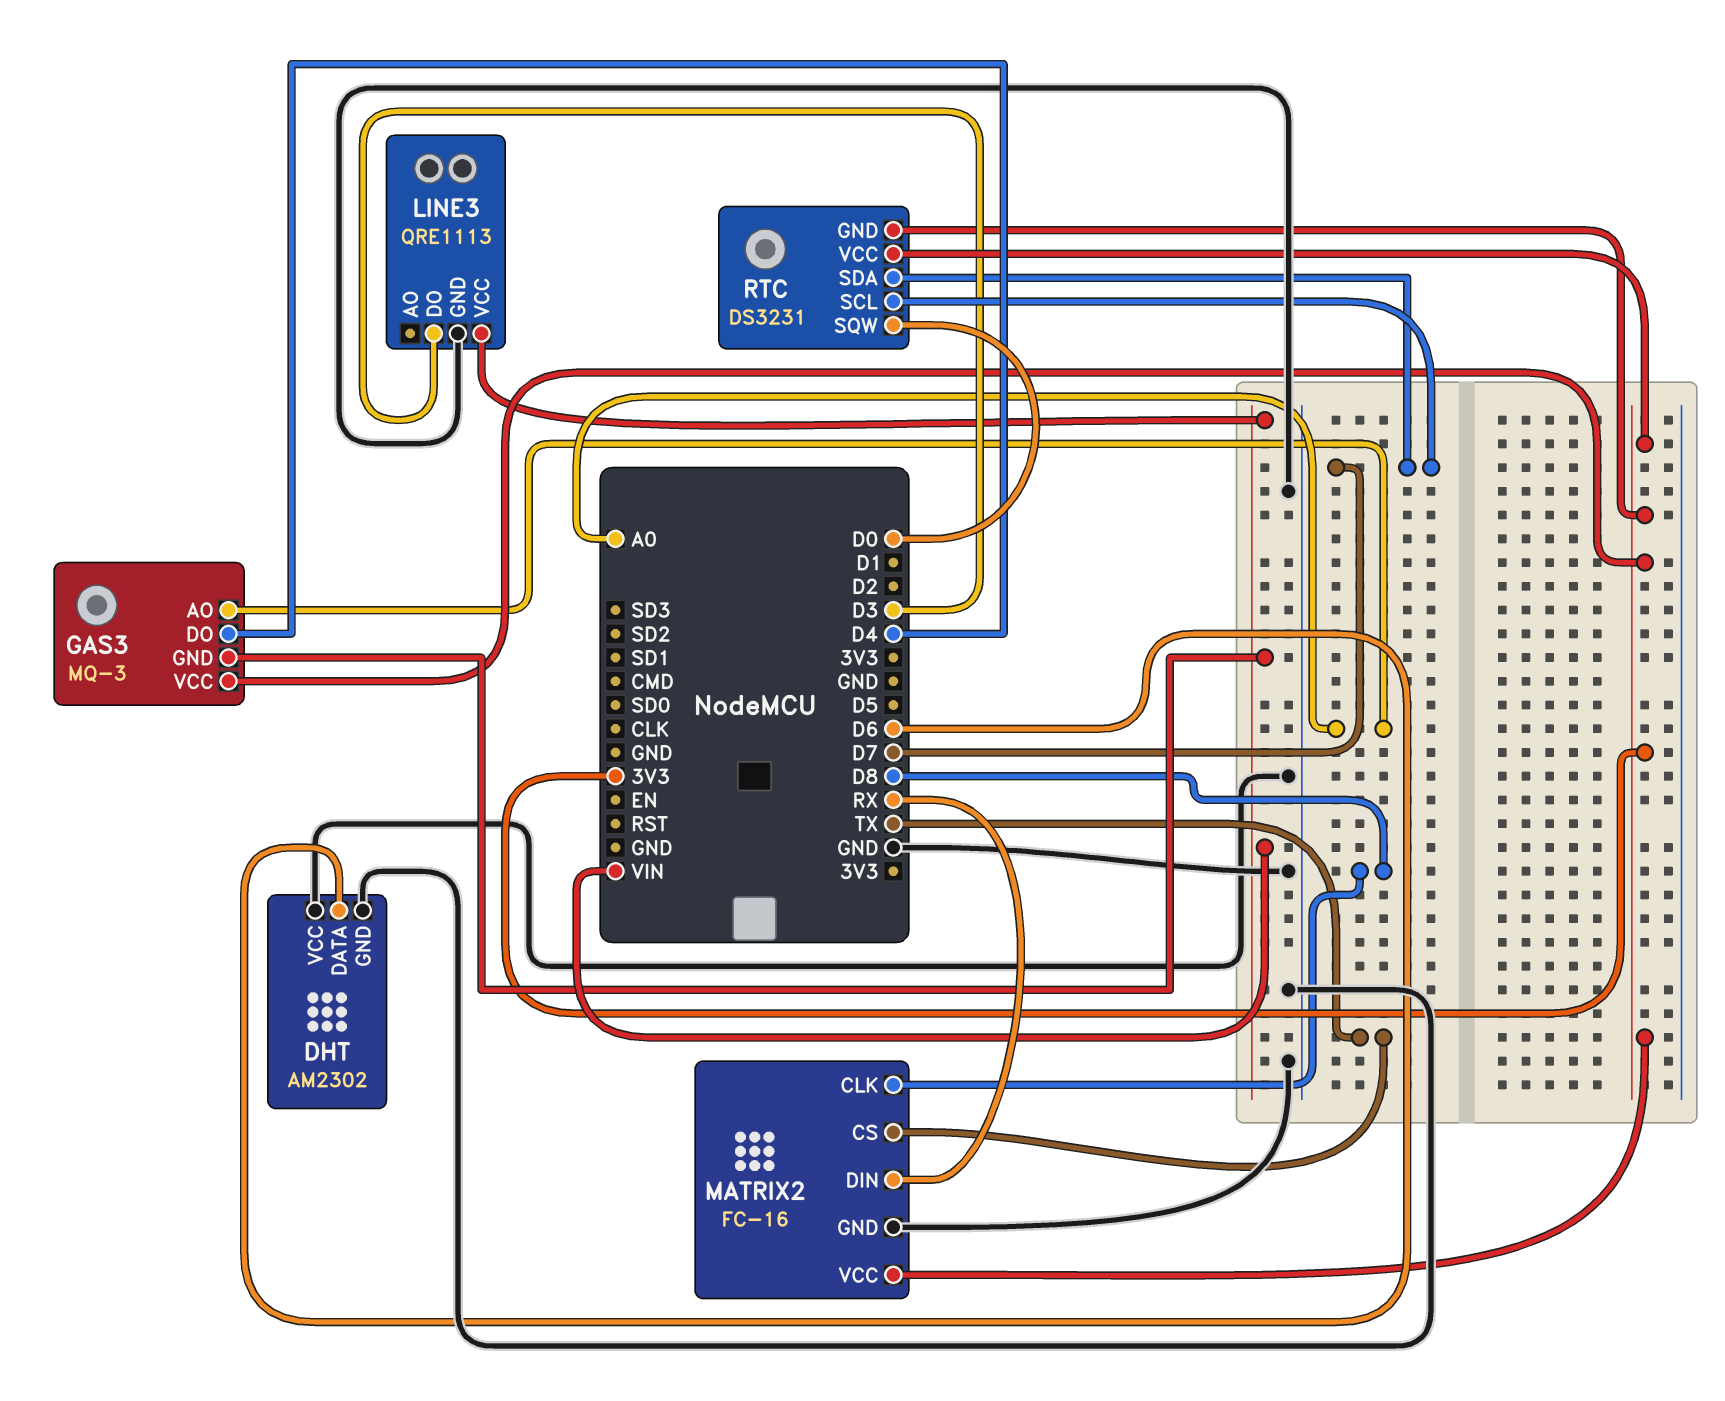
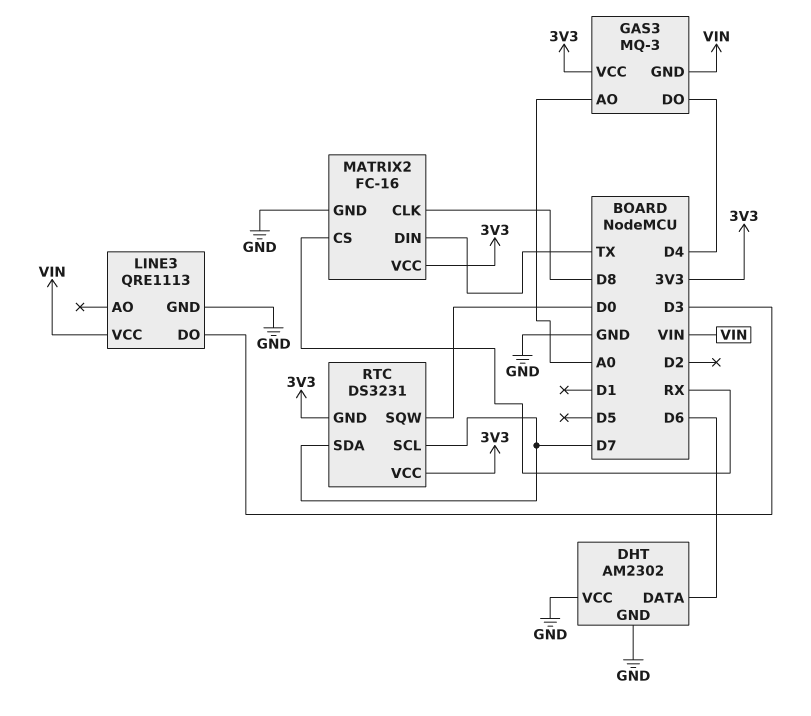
MATRIX2 pin CS: TX -> RX
MATRIX2 pin DIN: RX -> TX

